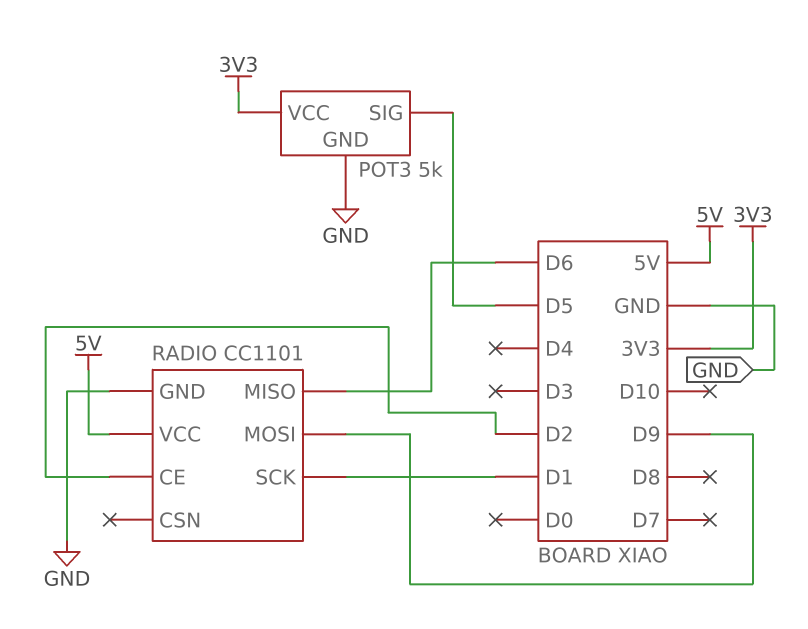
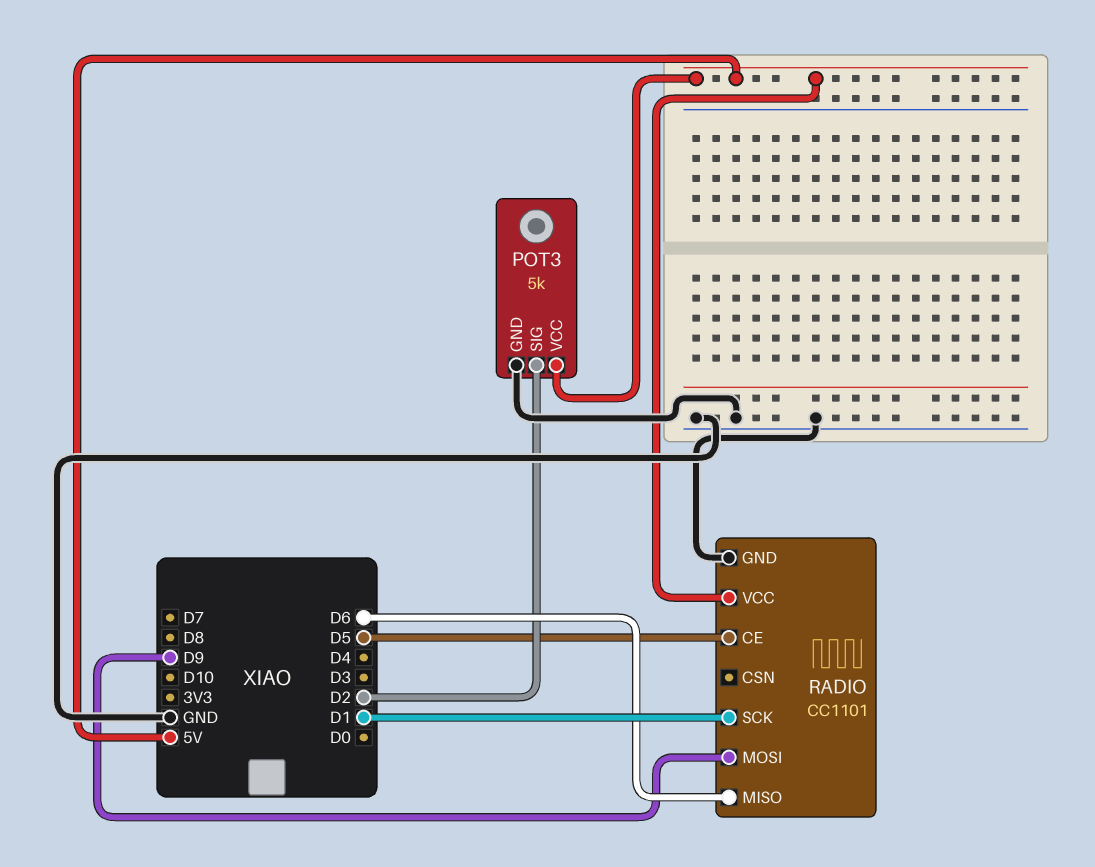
POT3 pin SIG: D5 -> D2
POT3 pin VCC: 3V3 -> 5V
RADIO pin CE: D2 -> D5

